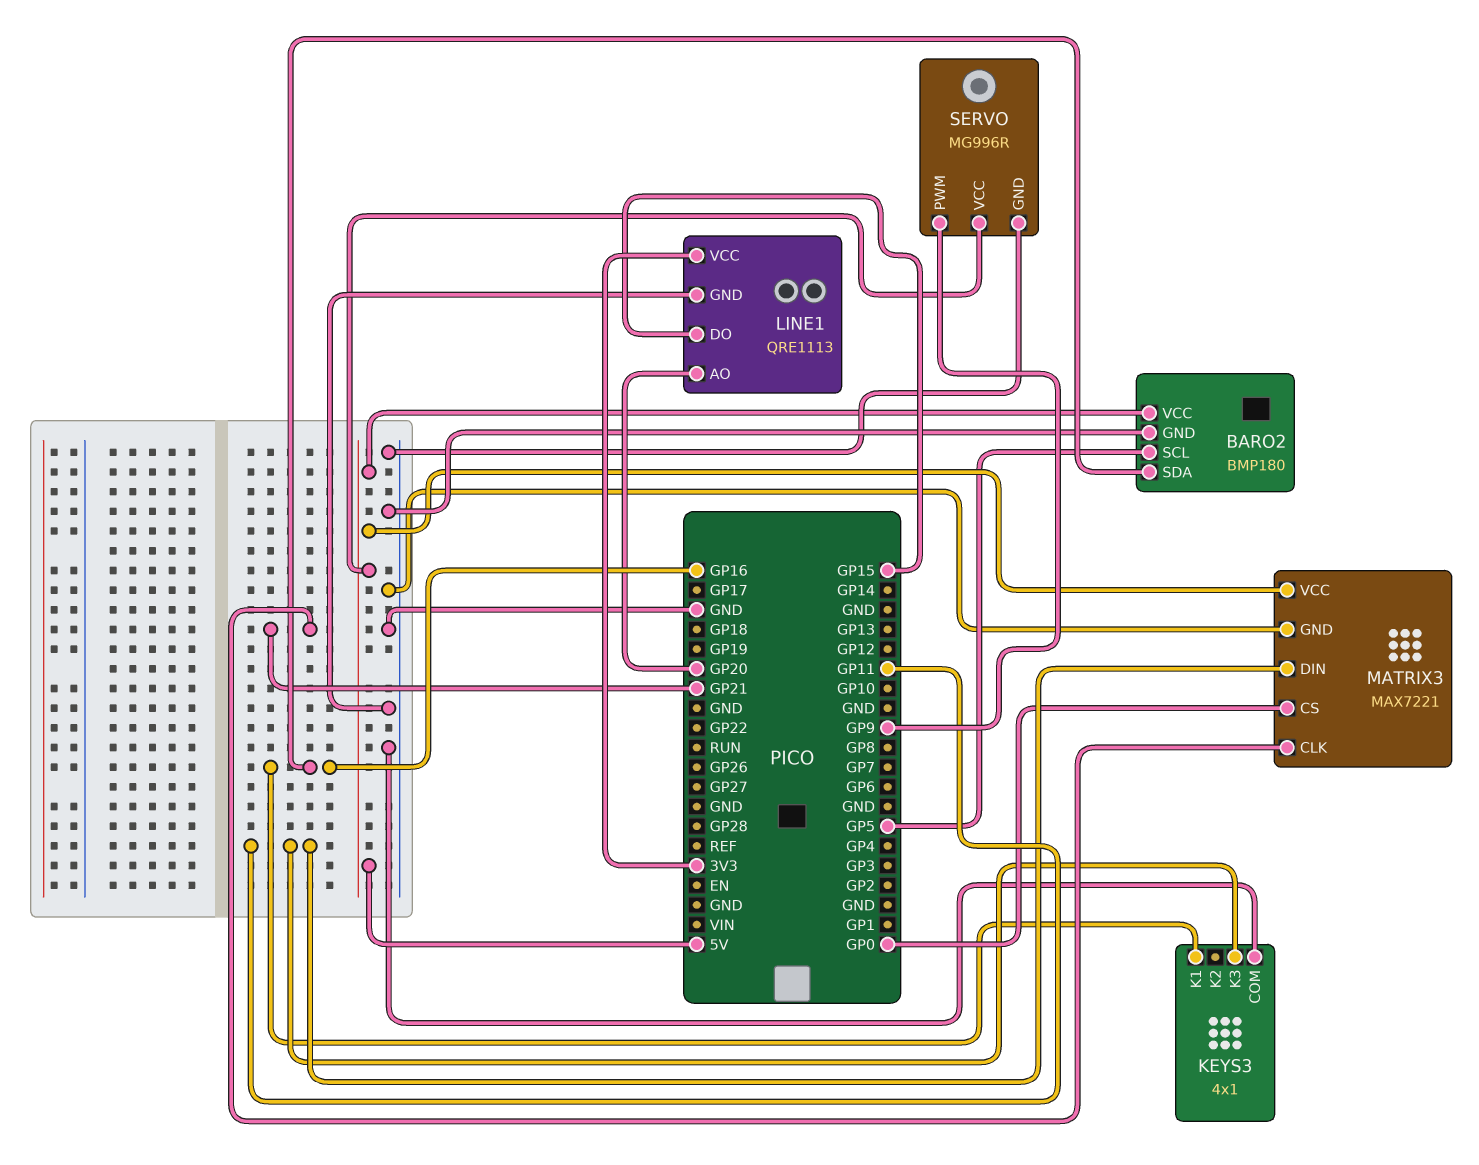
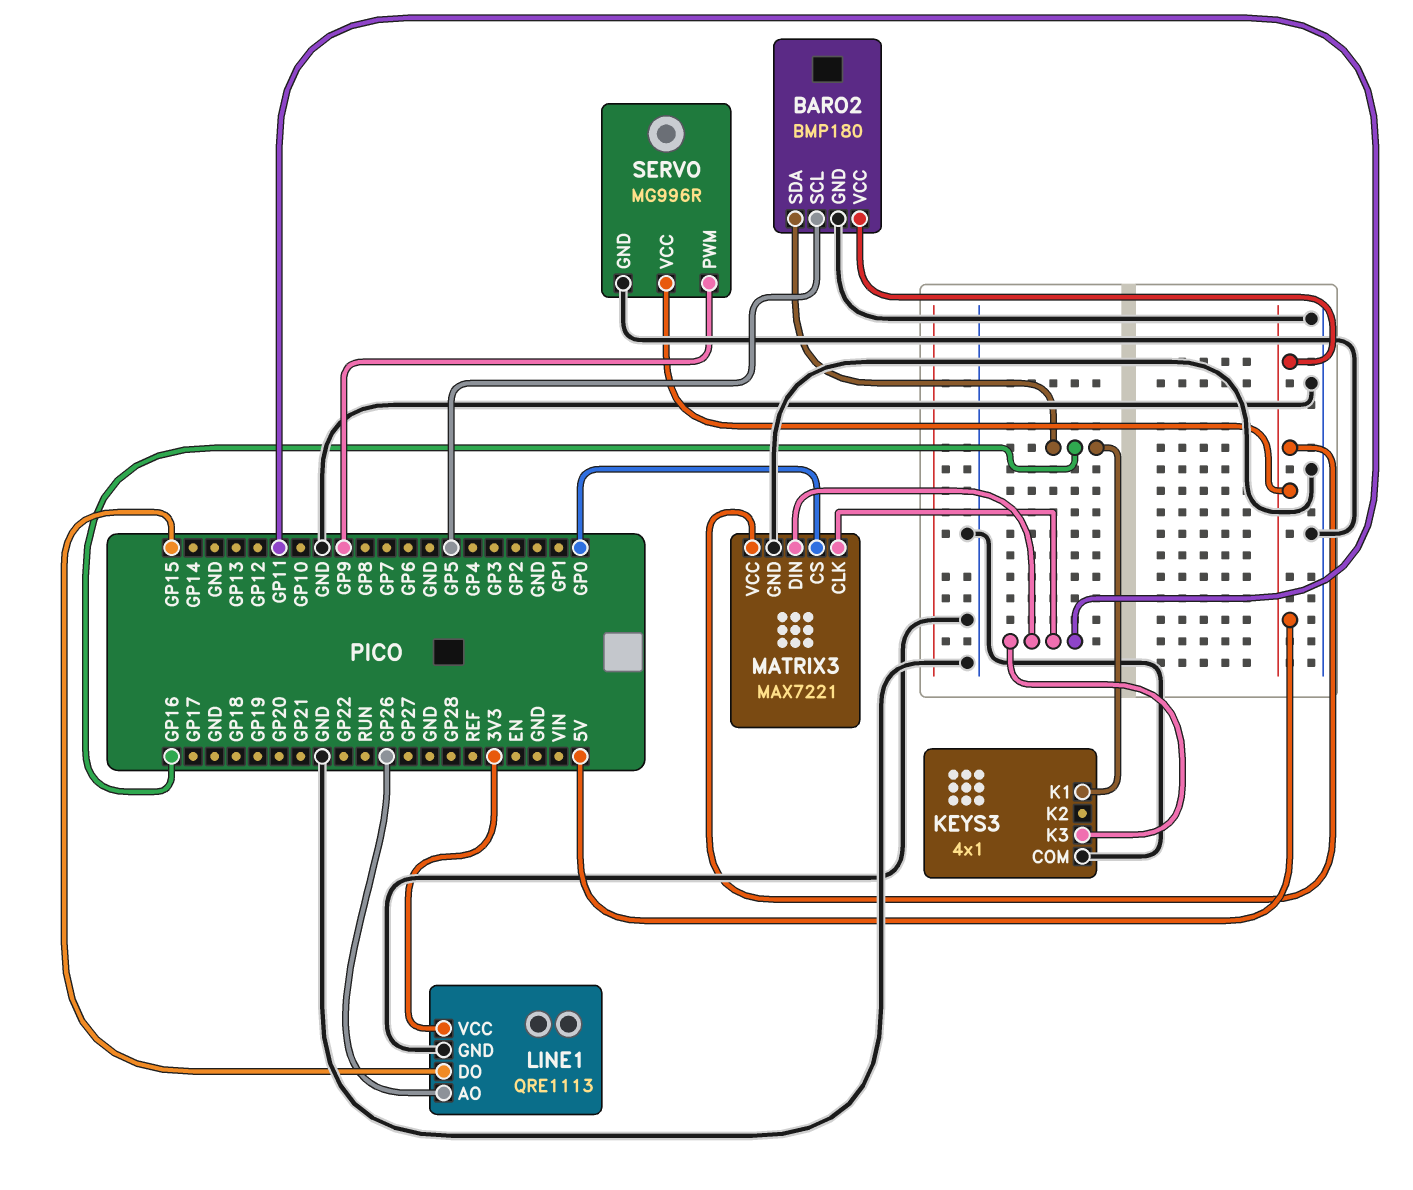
LINE1 pin AO: GP20 -> GP26
MATRIX3 pin CLK: GP21 -> GP11

